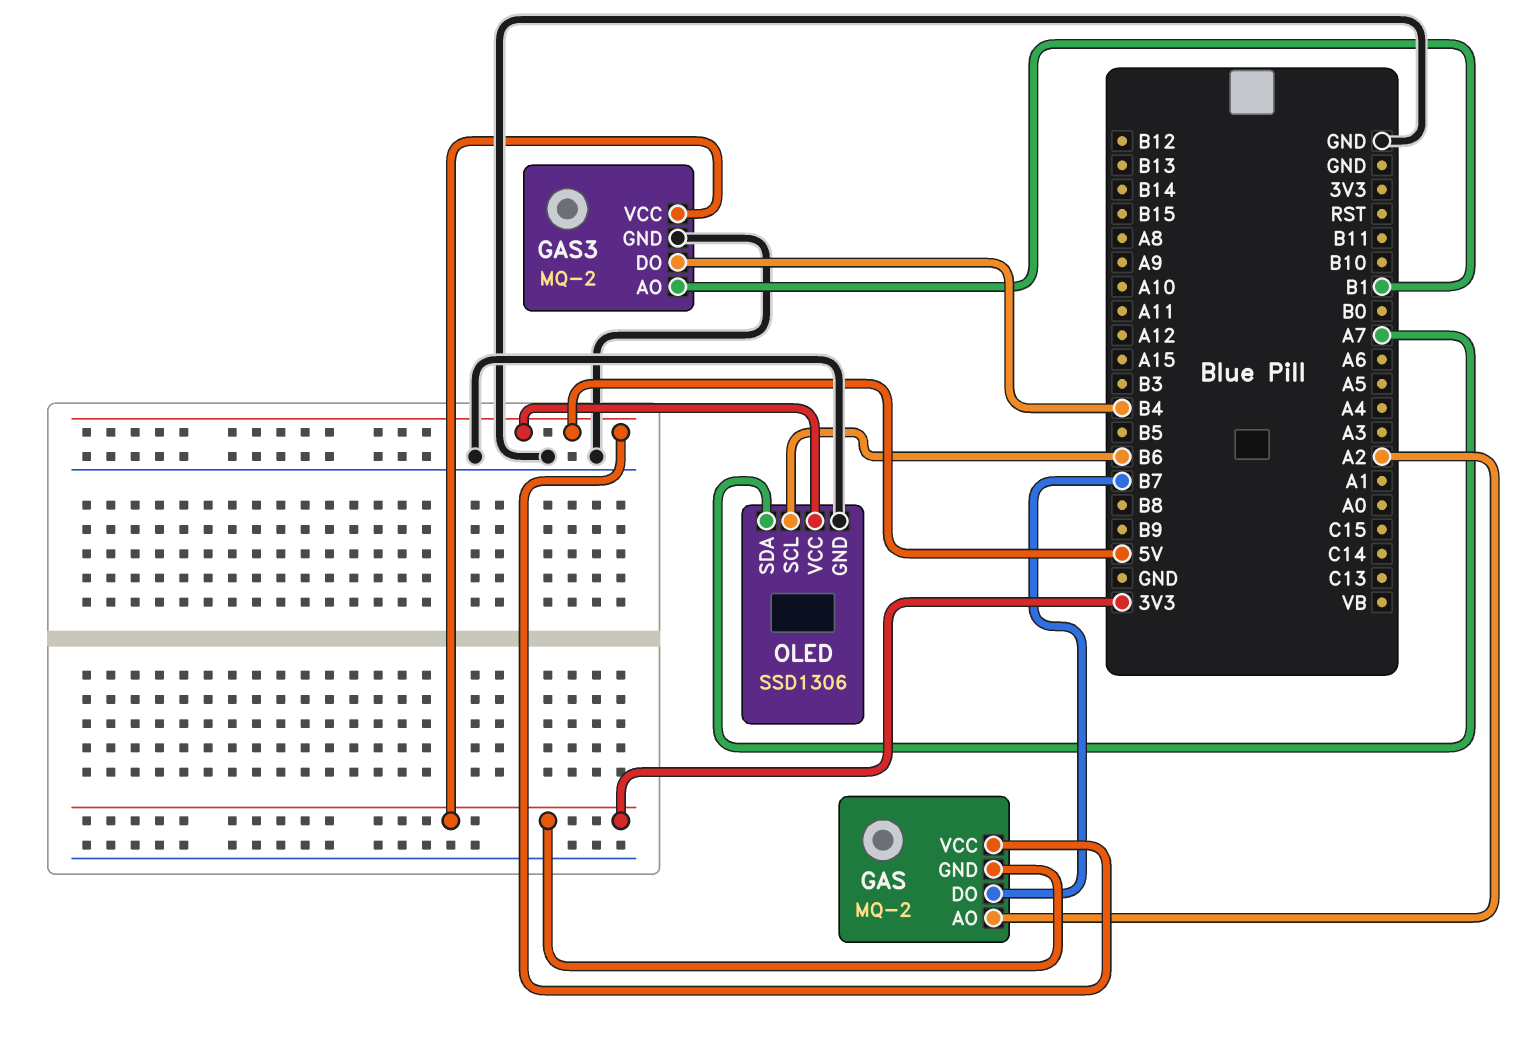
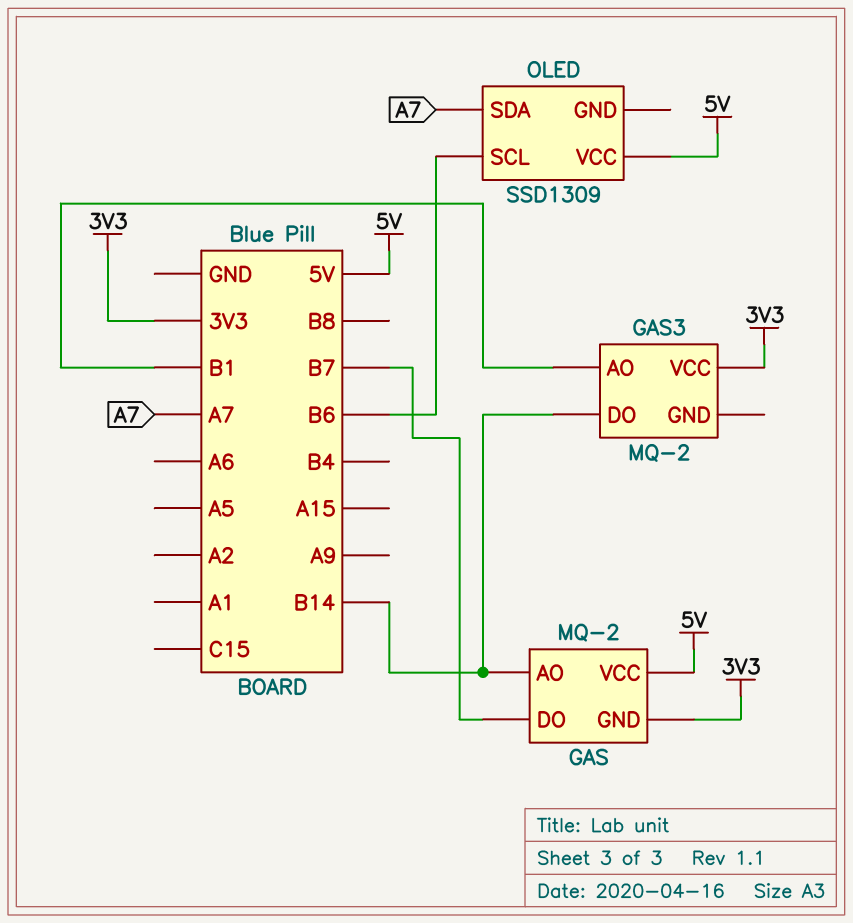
GAS pin AO: A2 -> B14
GAS3 pin DO: B4 -> B14
GAS3 pin GND: GND -> none
OLED: SSD1306 -> SSD1309
OLED pin GND: GND -> none

